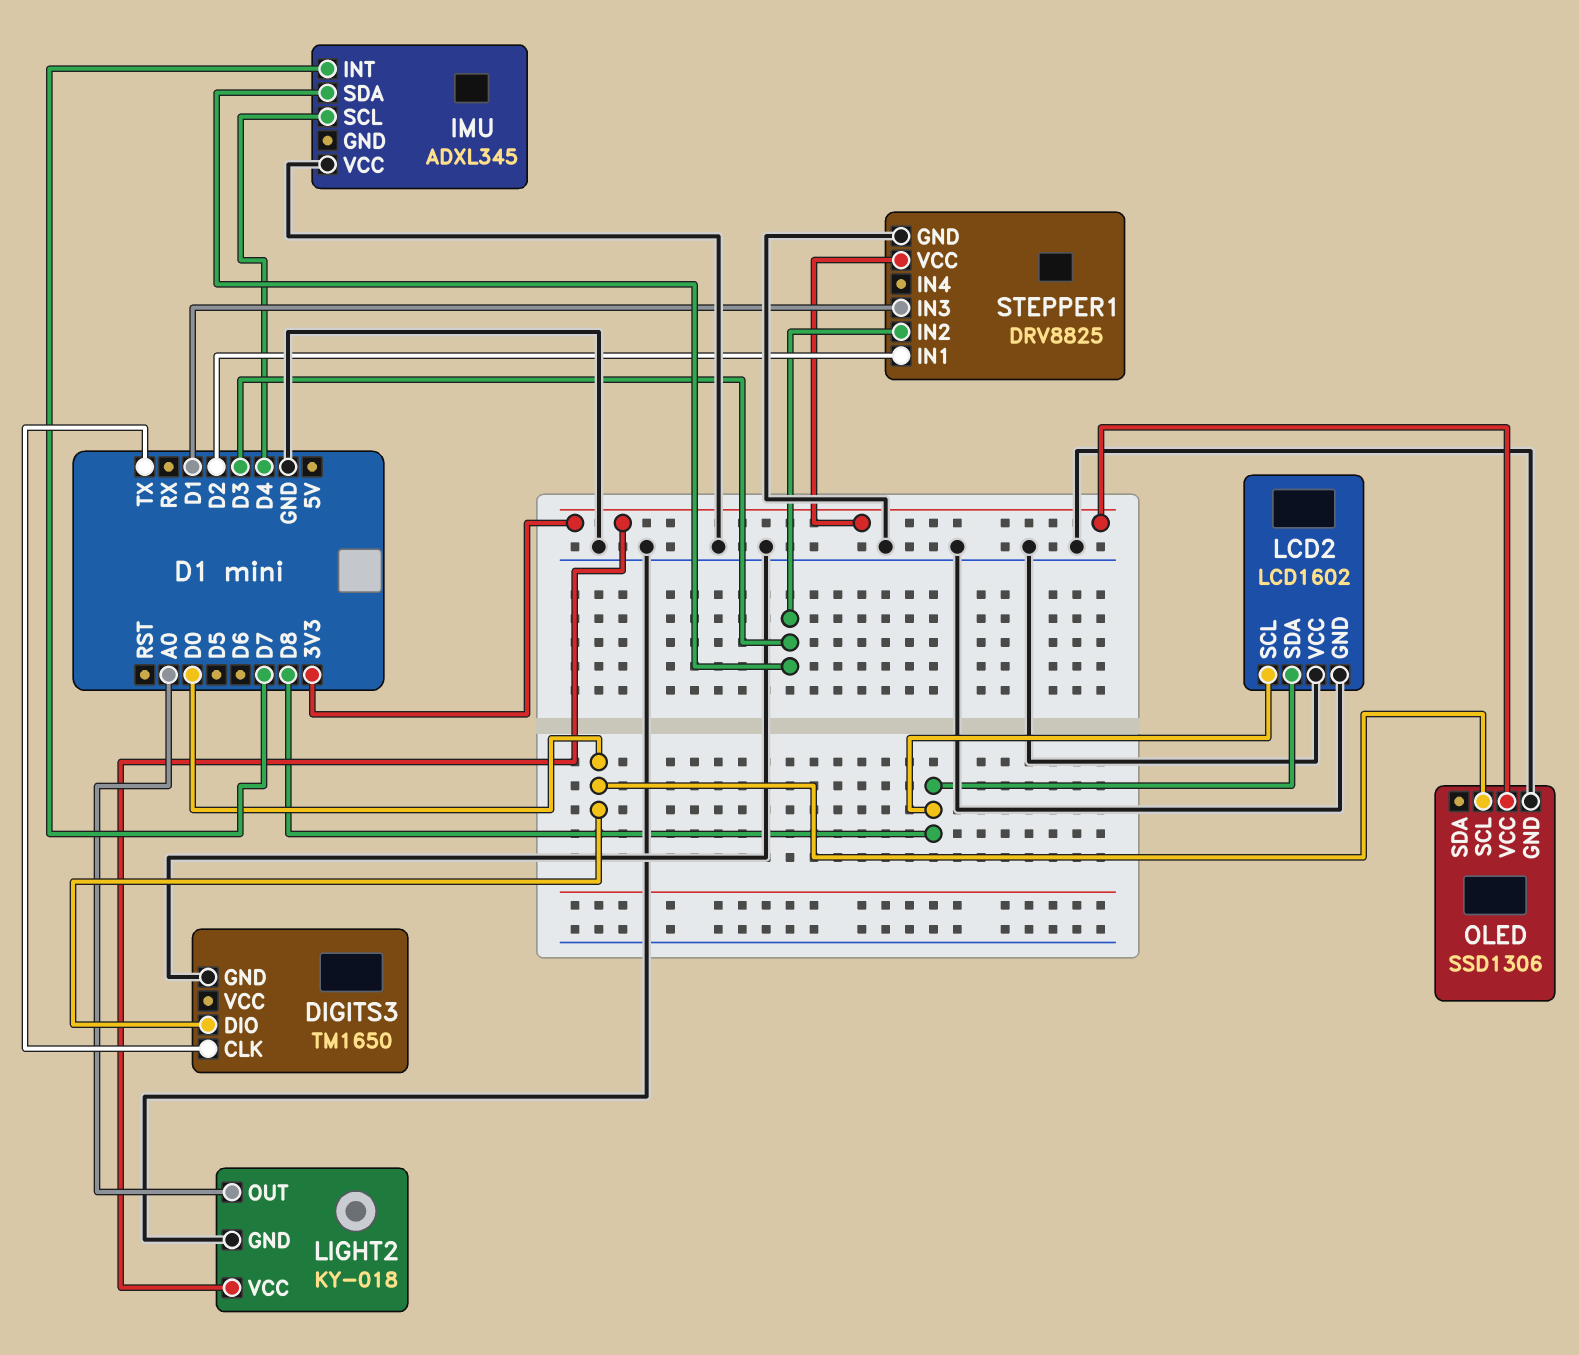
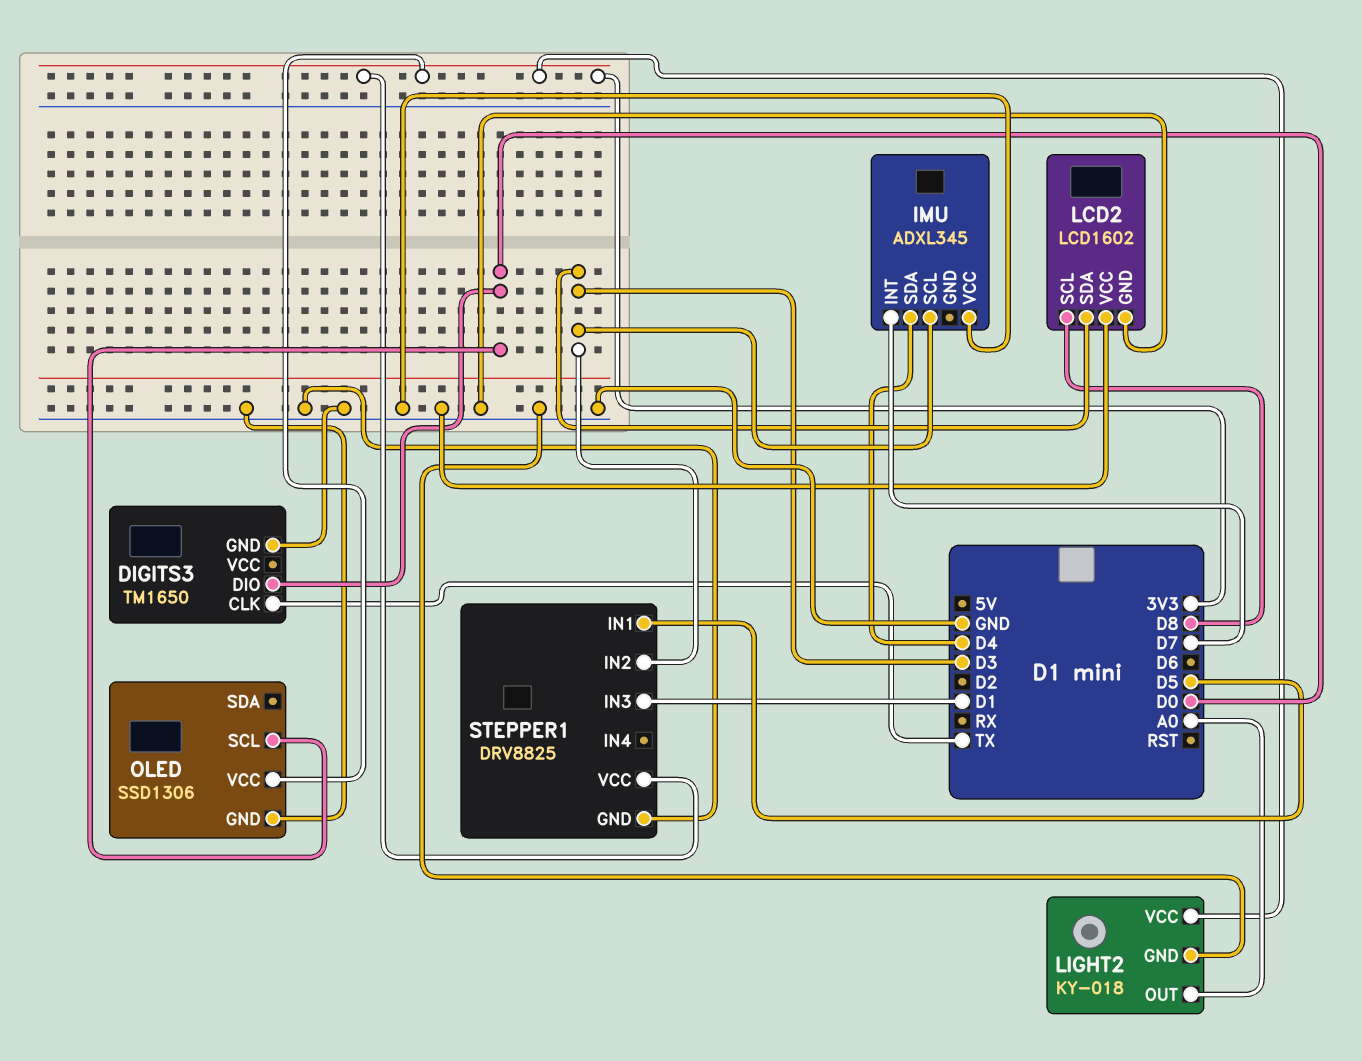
IMU pin SCL: D4 -> D3
IMU pin SDA: D3 -> D4
LCD2 pin SDA: D8 -> D3
STEPPER1 pin IN1: D2 -> D5

